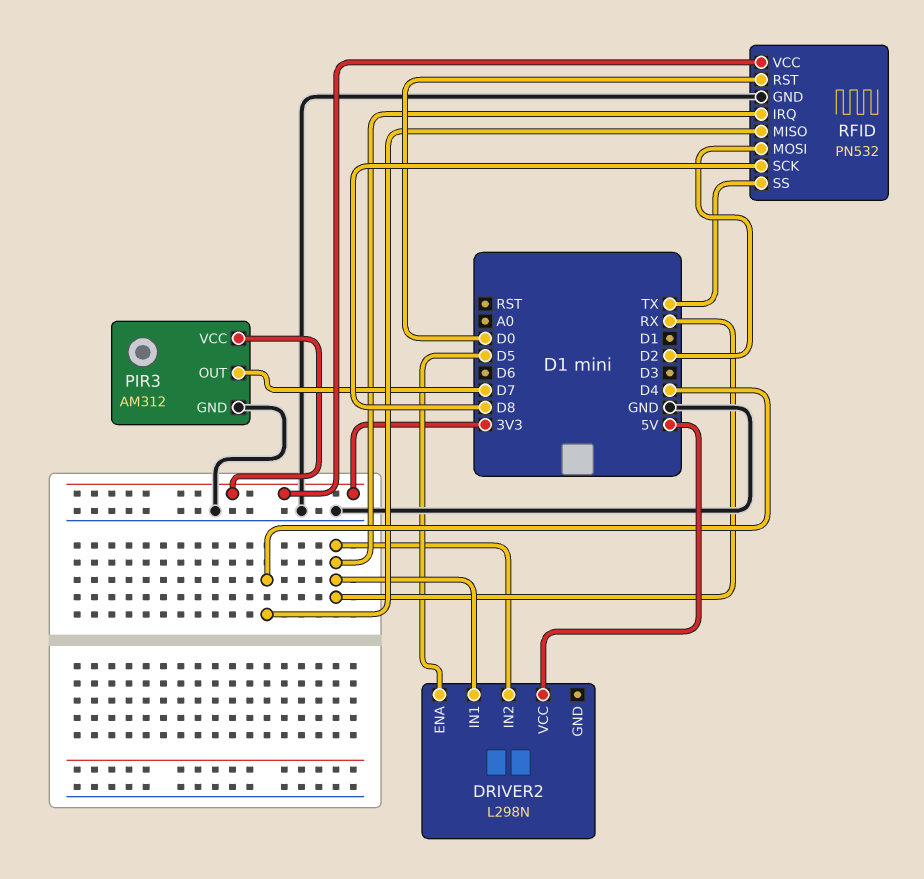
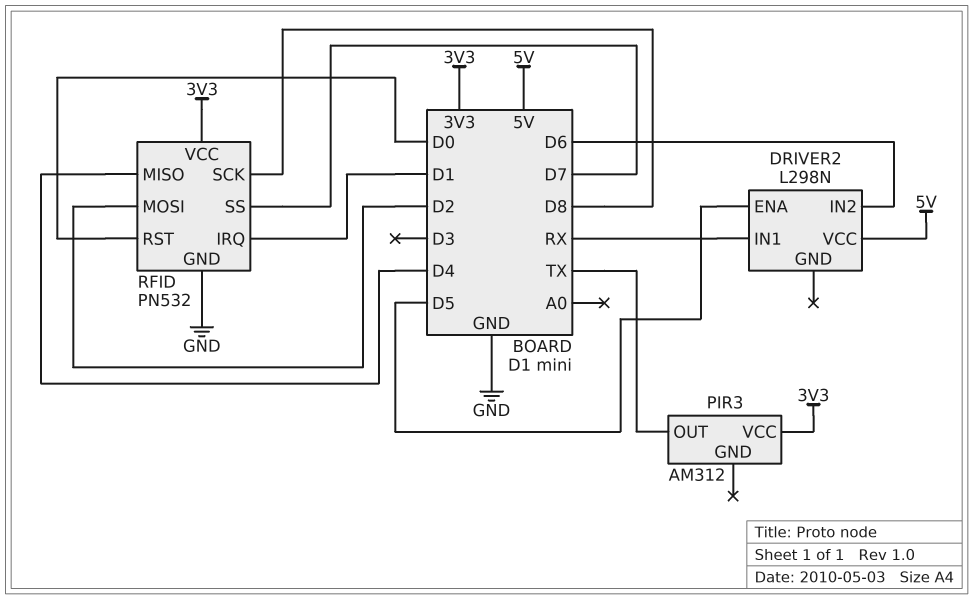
DRIVER2 pin IN2: RX -> D6
PIR3 pin GND: GND -> none
PIR3 pin OUT: D7 -> TX
RFID pin IRQ: RX -> D1
RFID pin SS: TX -> D7

